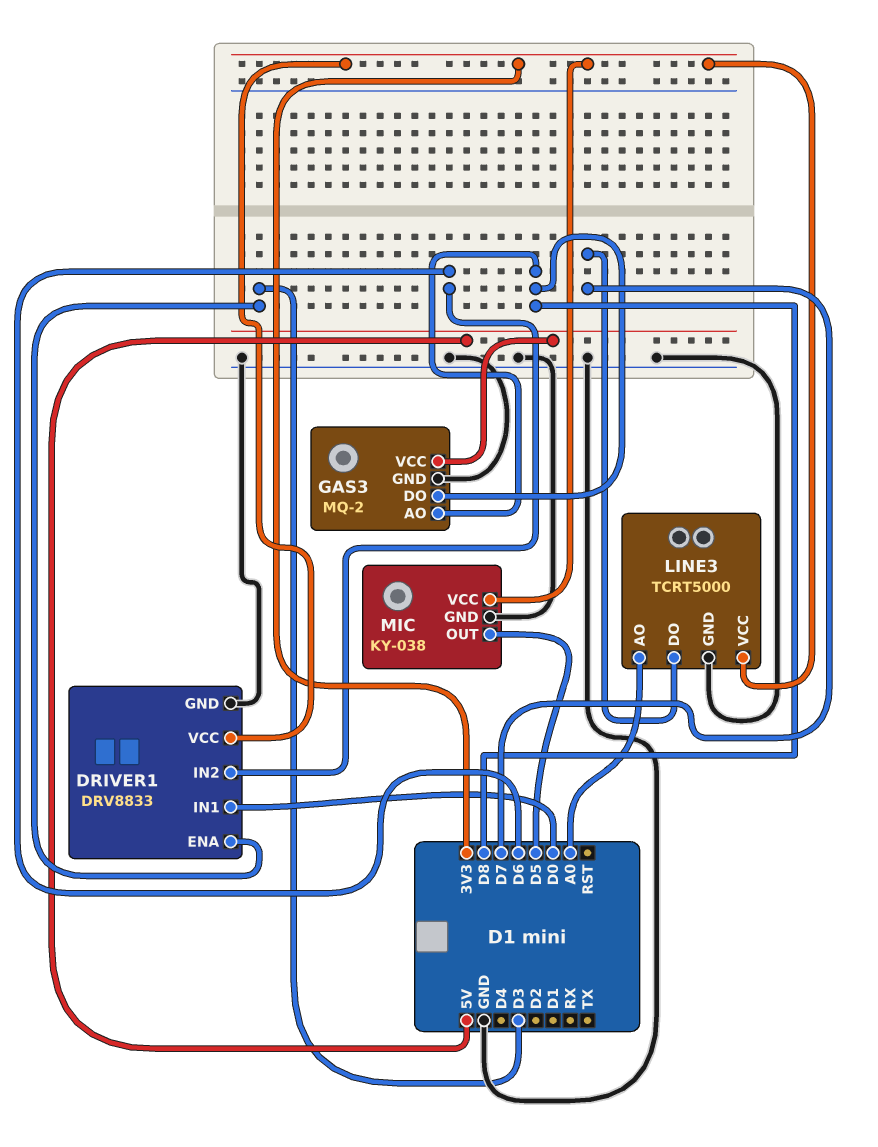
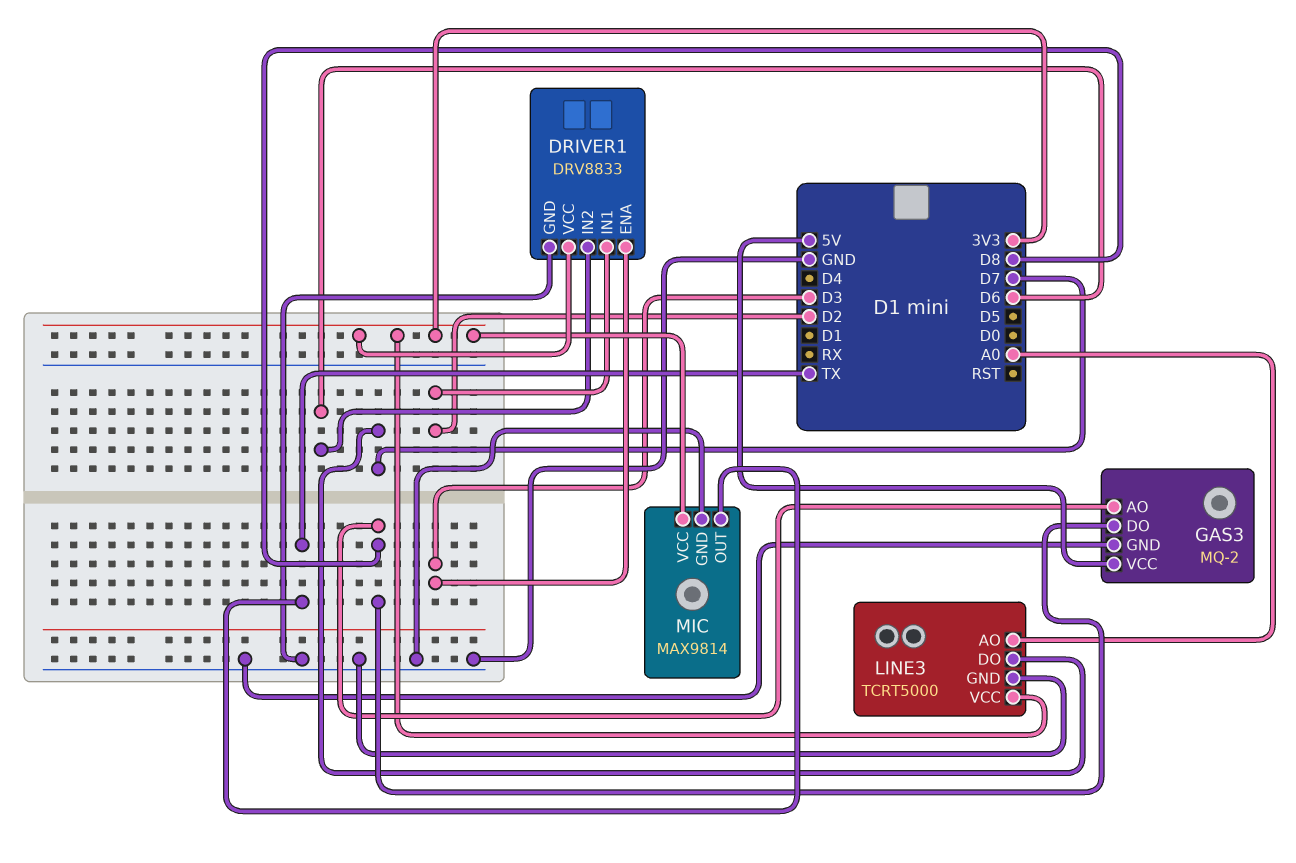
DRIVER1 pin IN1: D0 -> D2
MIC: KY-038 -> MAX9814
MIC pin OUT: D5 -> TX

